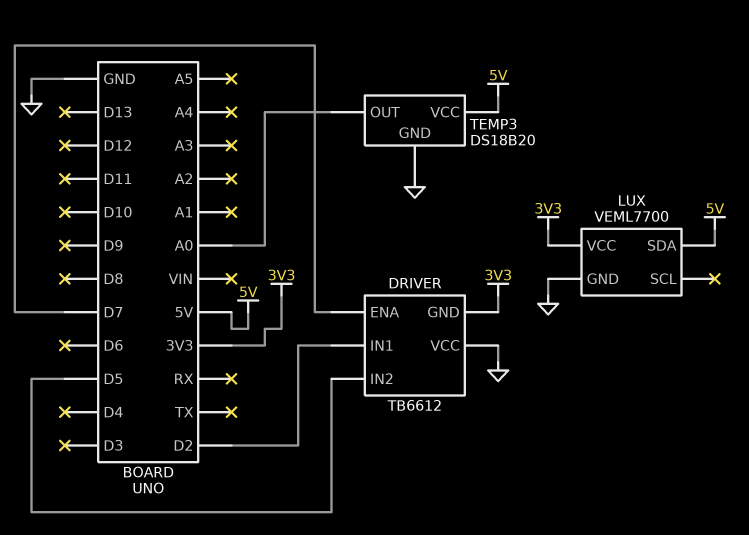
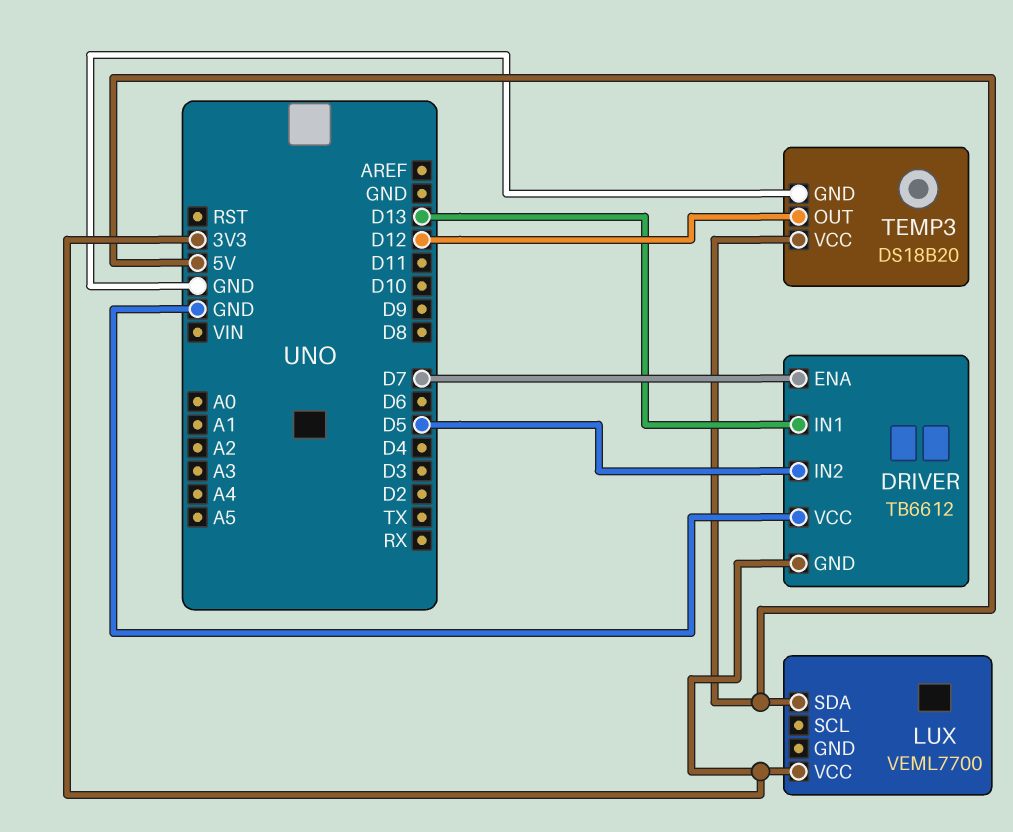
DRIVER pin IN1: D2 -> D13
LUX pin GND: GND -> none
TEMP3 pin OUT: A0 -> D12

